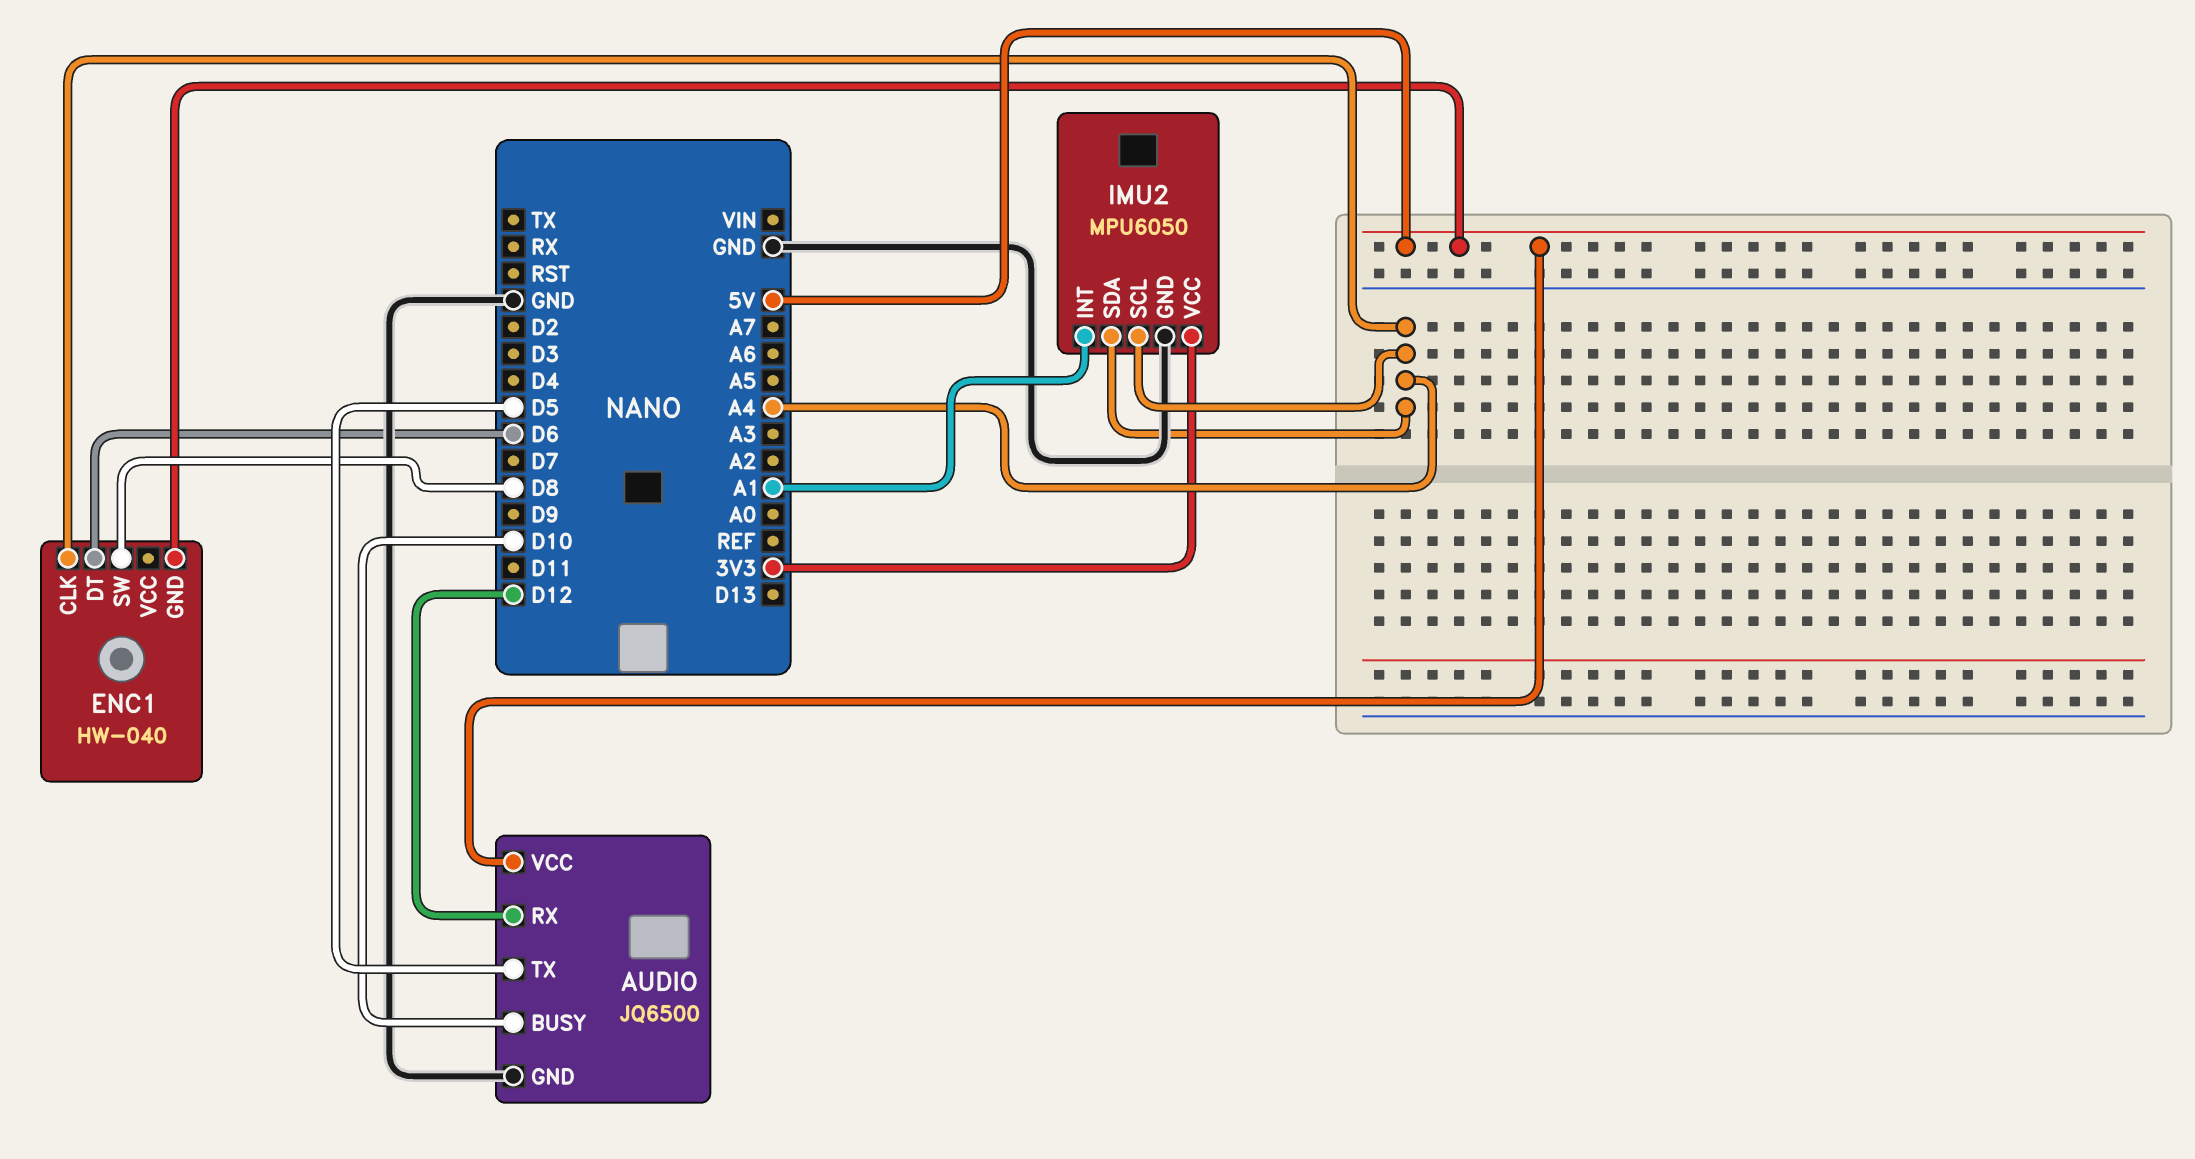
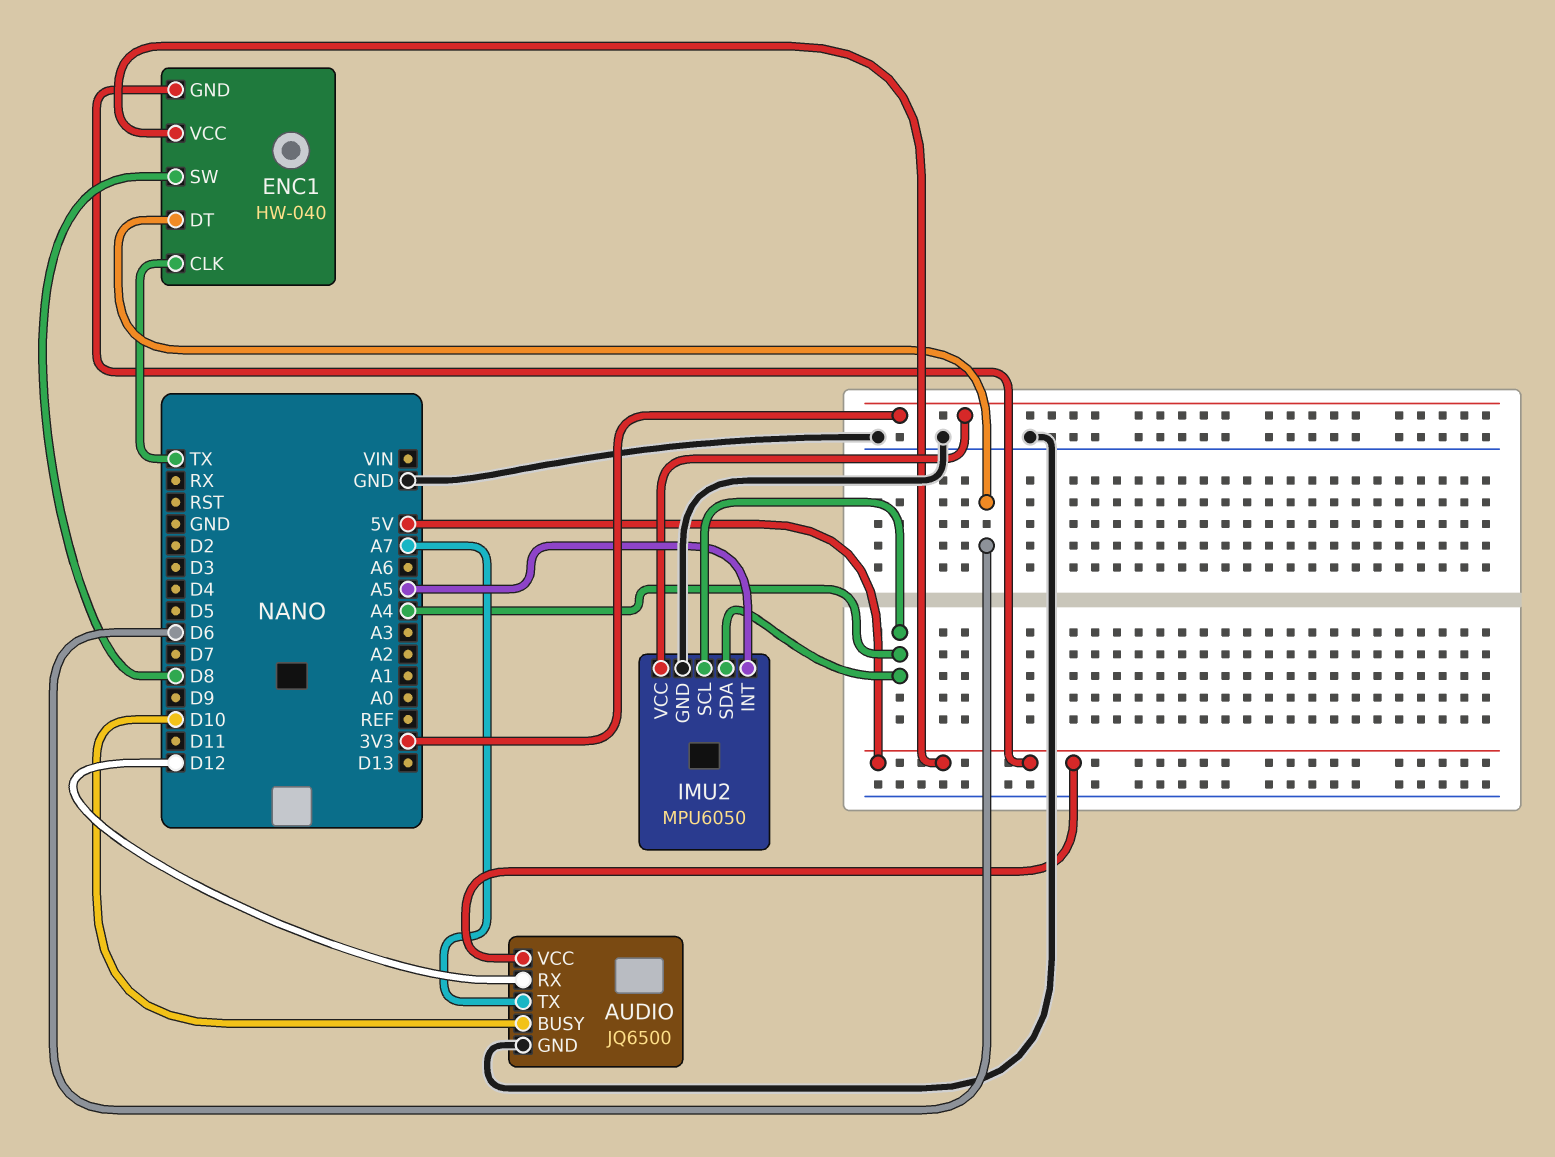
AUDIO pin TX: D5 -> A7
ENC1 pin CLK: A4 -> TX
ENC1 pin VCC: none -> 5V
IMU2 pin INT: A1 -> A5

